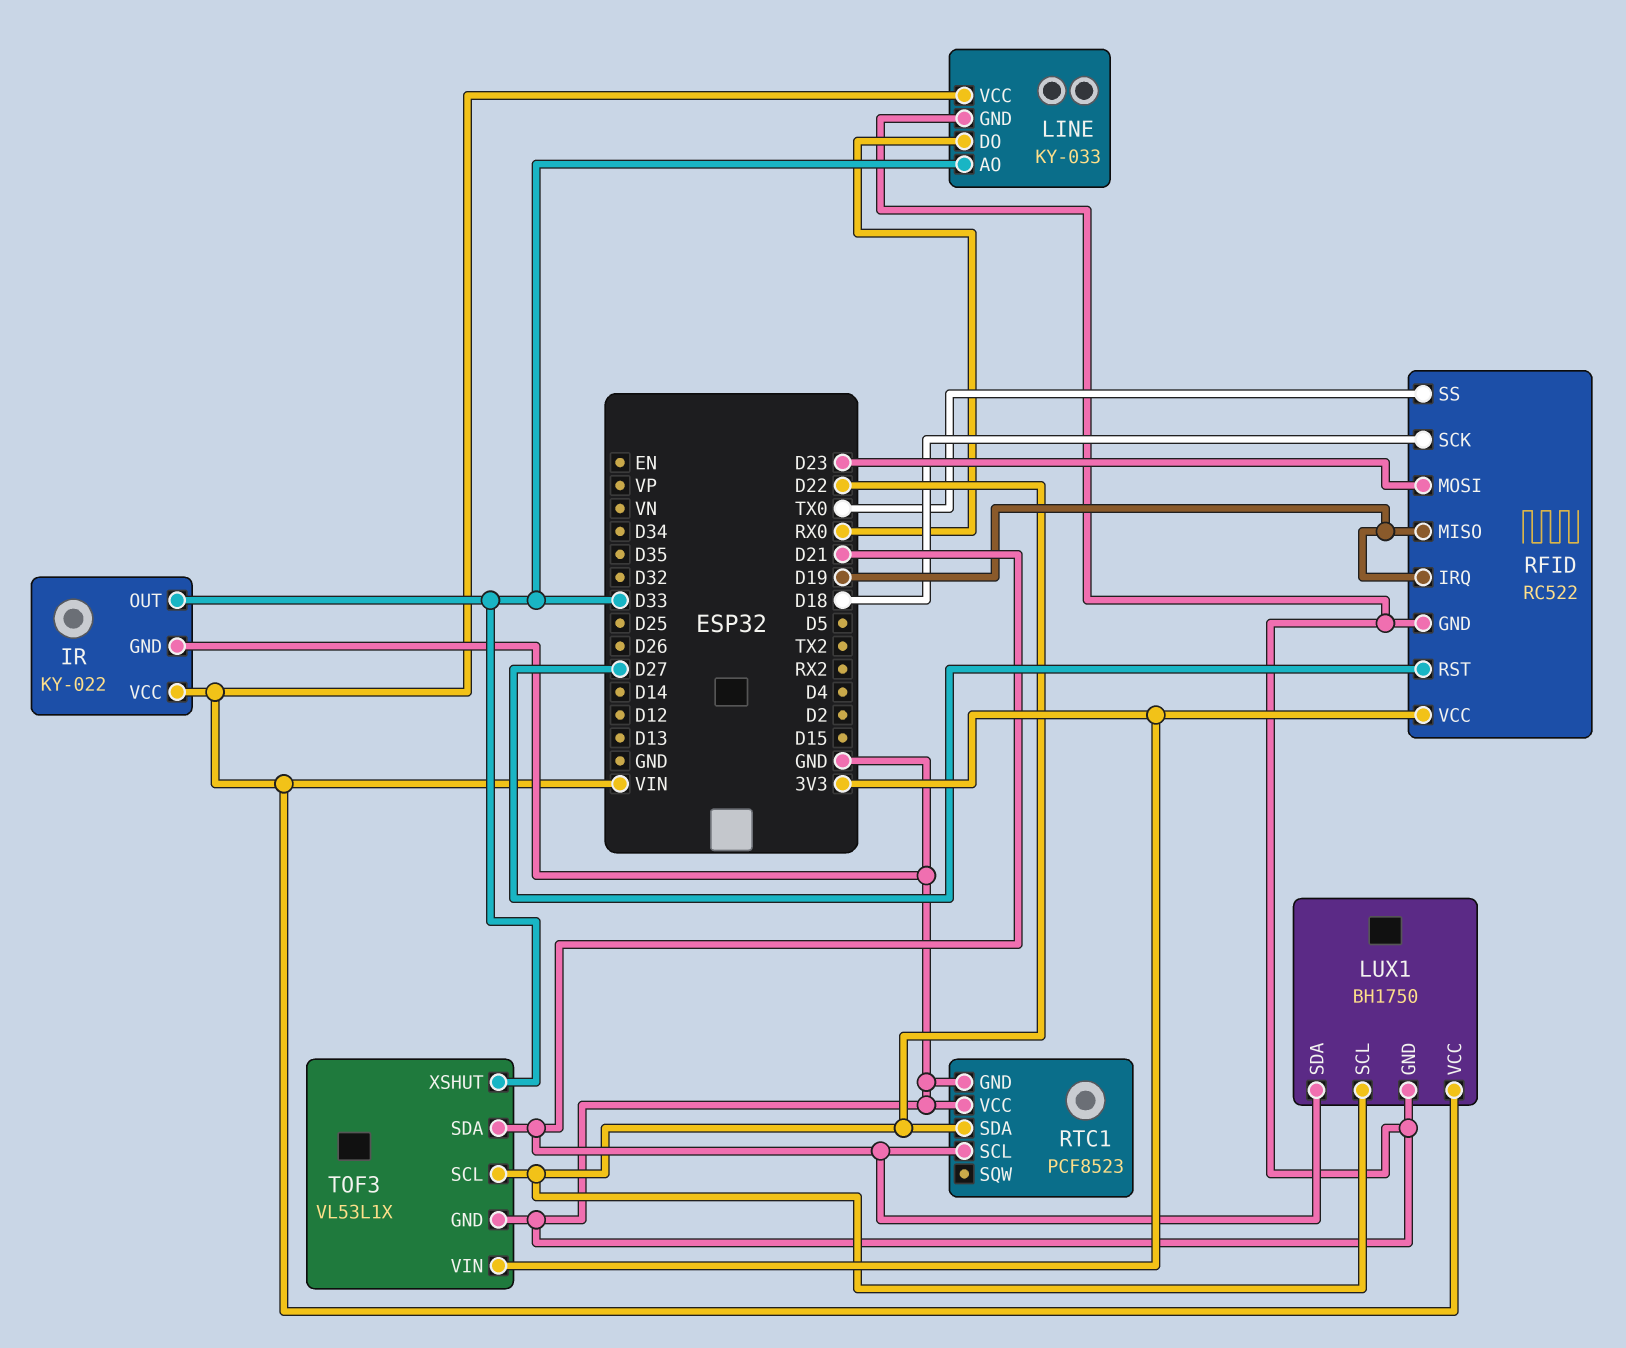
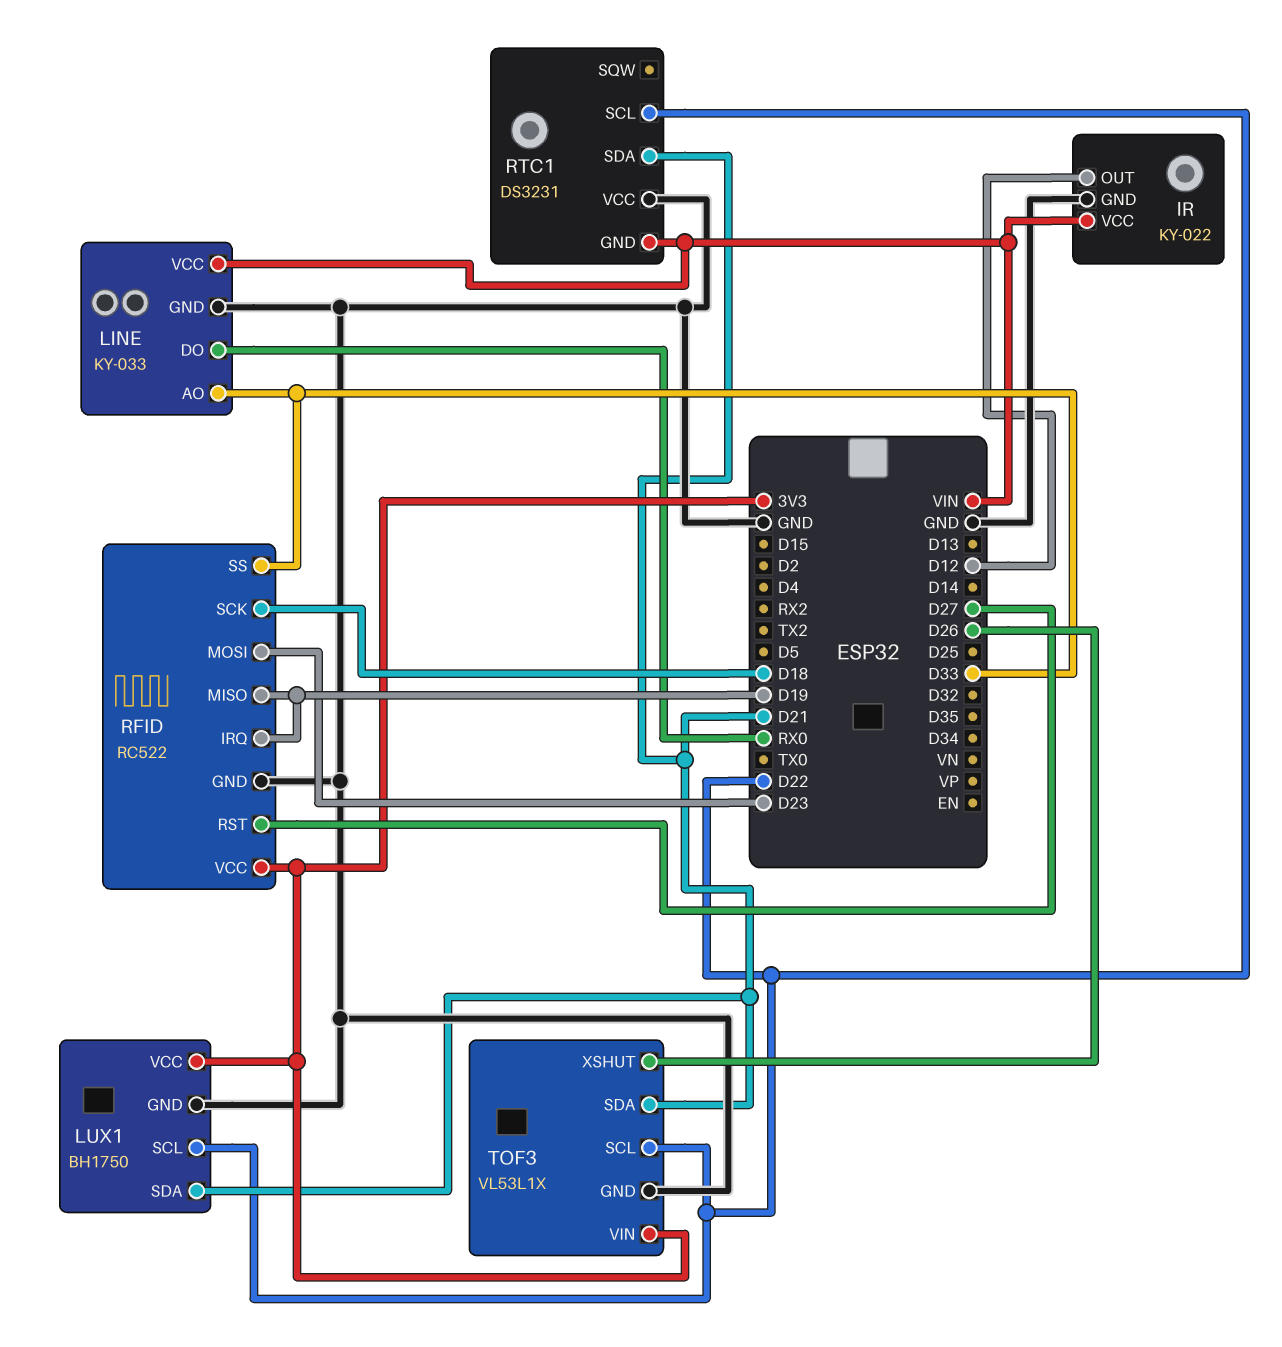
IR pin OUT: D33 -> D12
LUX1 pin VCC: VIN -> 3V3
RFID pin SS: TX0 -> D33
RTC1: PCF8523 -> DS3231
RTC1 pin GND: GND -> VIN
RTC1 pin SCL: D21 -> D22
RTC1 pin SDA: D22 -> D21
TOF3 pin XSHUT: D33 -> D26

